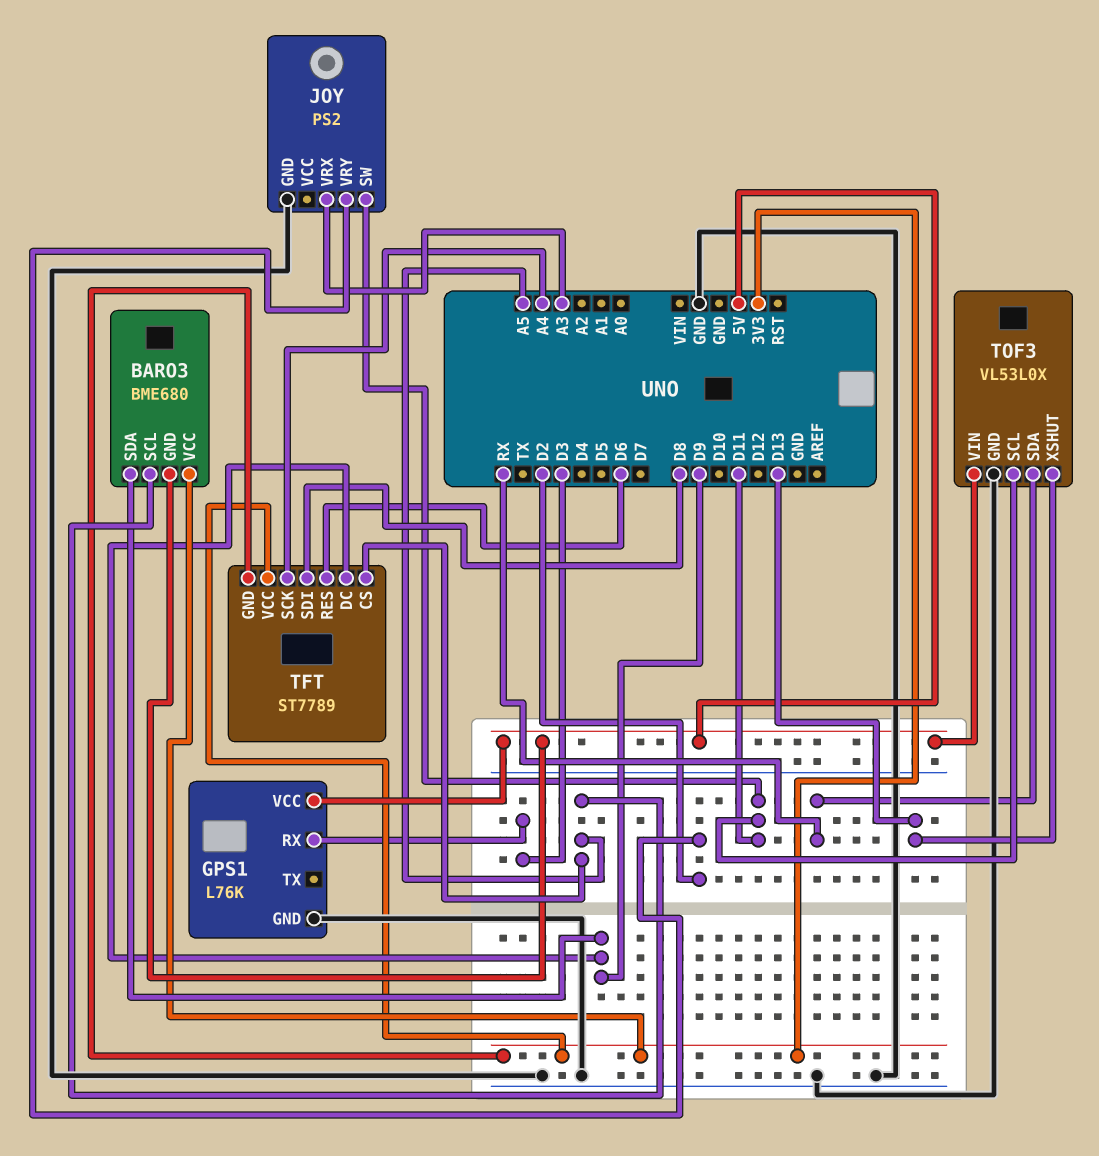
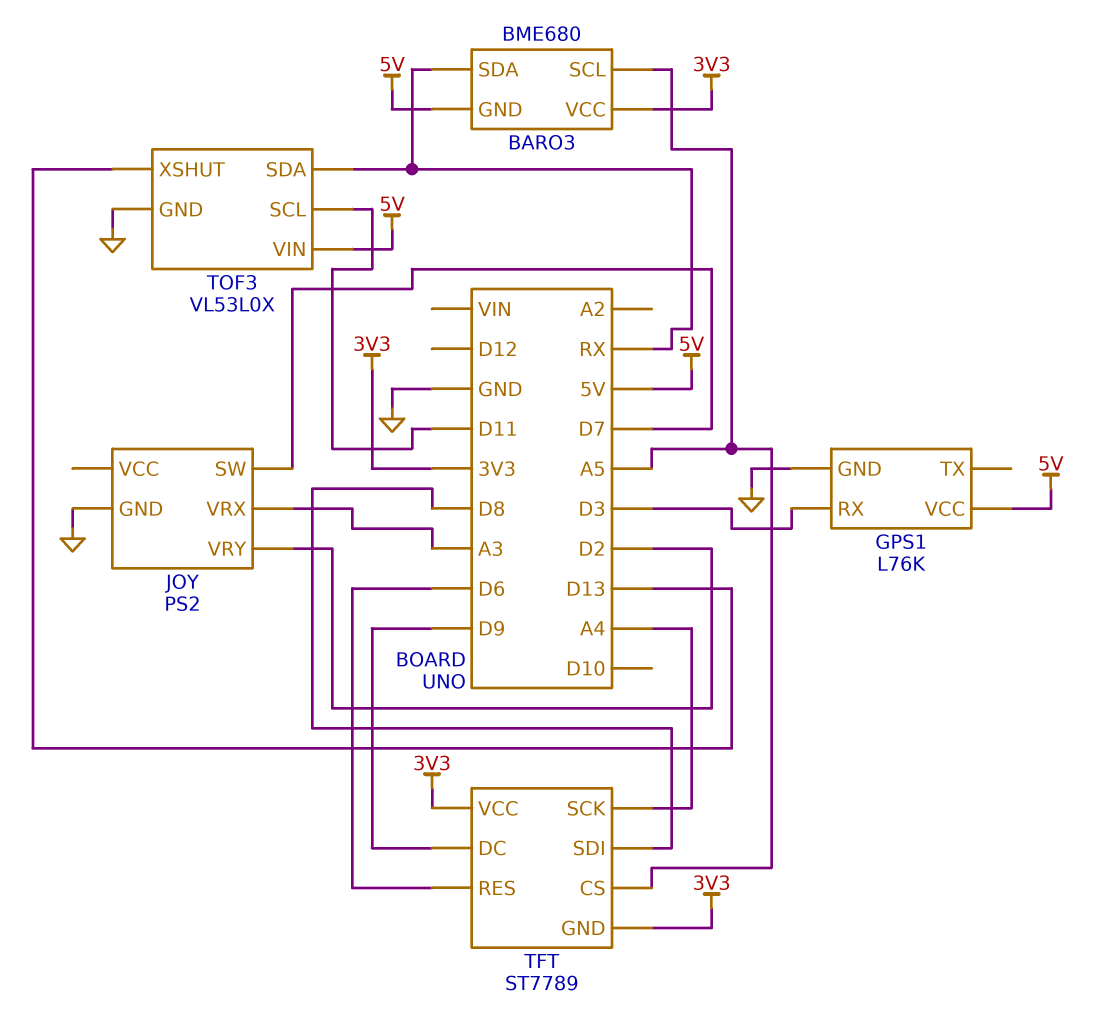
BARO3 pin SDA: D9 -> RX
JOY pin SW: D11 -> D7

